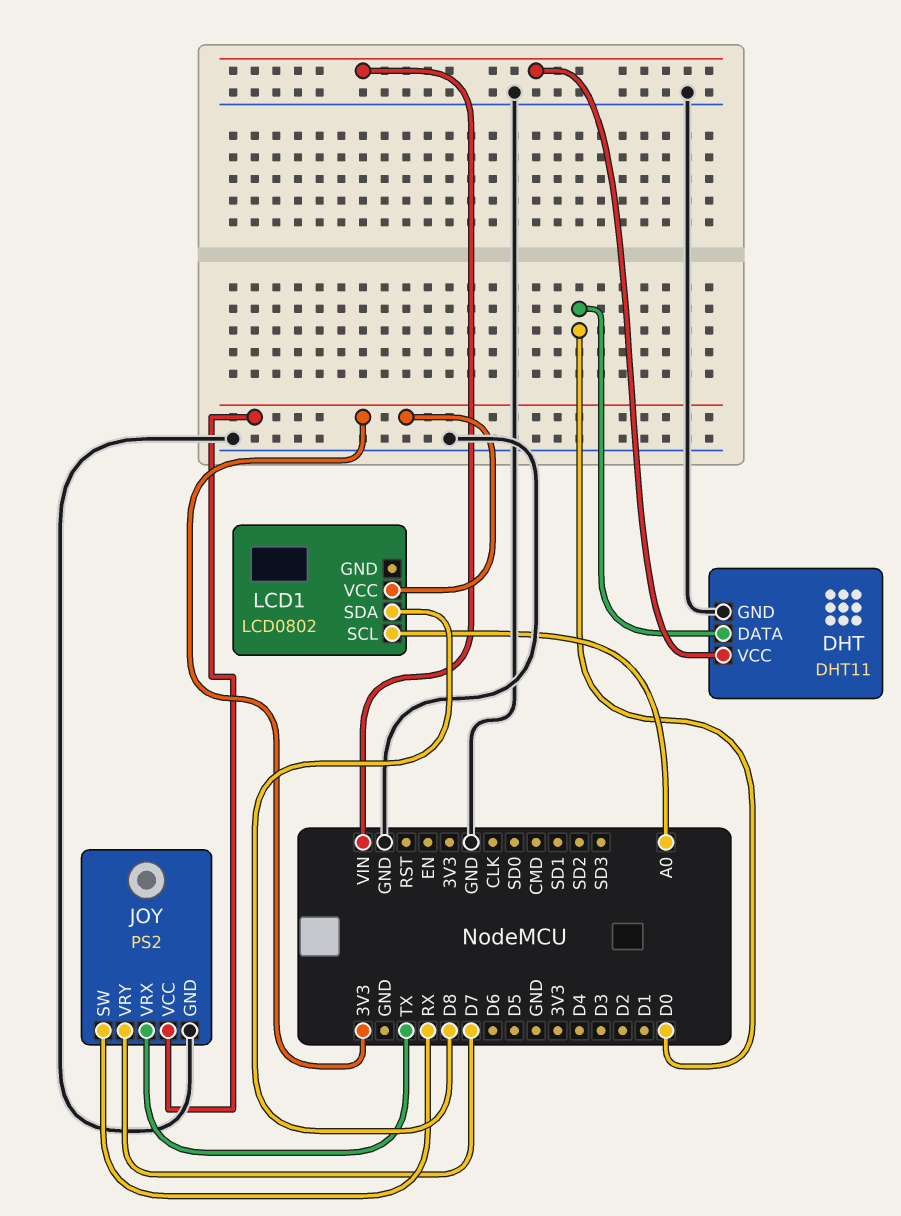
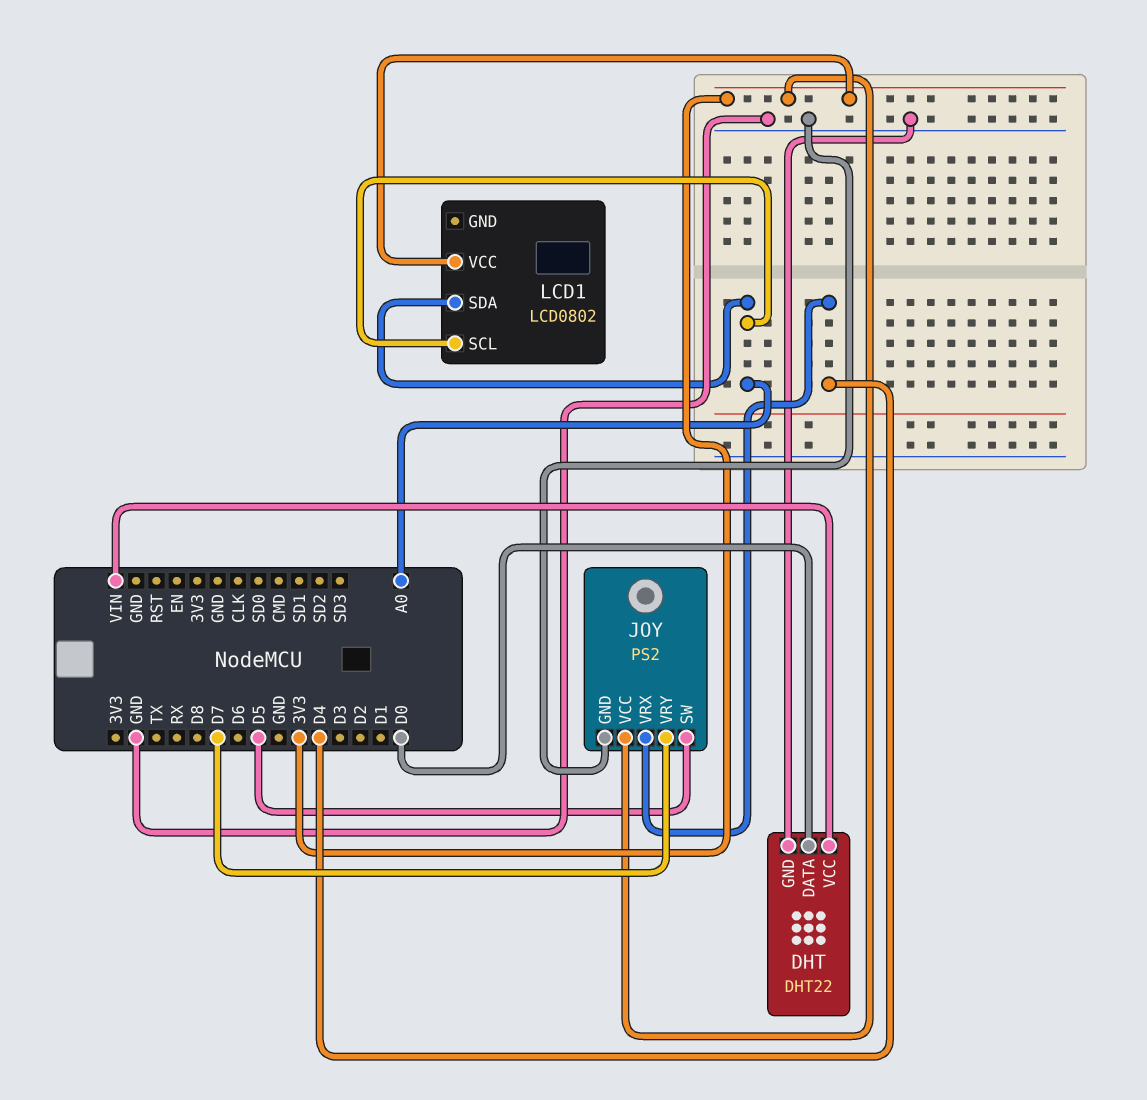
DHT: DHT11 -> DHT22
JOY pin SW: RX -> D5
JOY pin VRX: TX -> D4
LCD1 pin SDA: D8 -> A0

